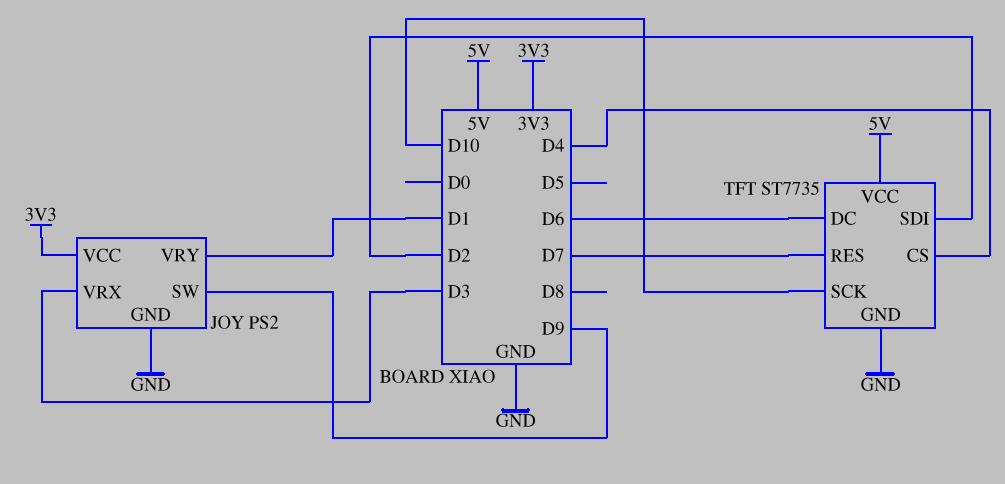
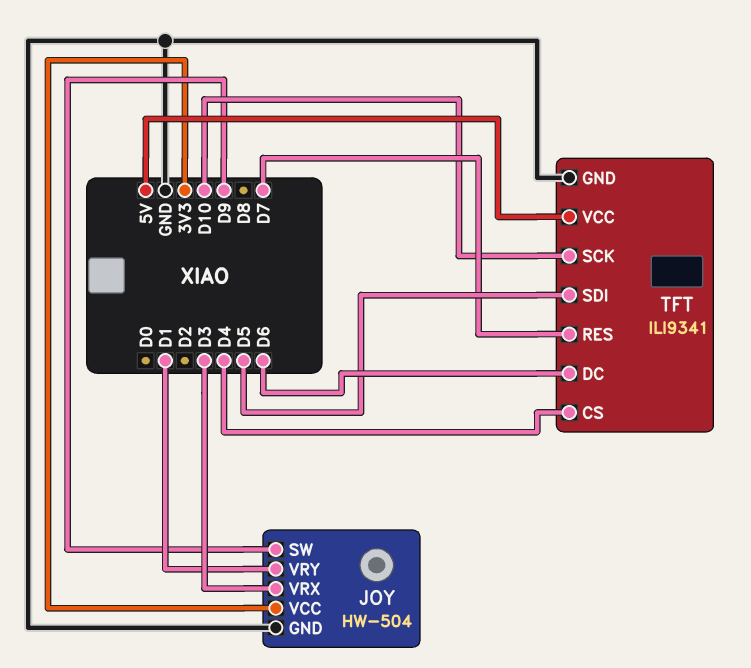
JOY: PS2 -> HW-504
TFT: ST7735 -> ILI9341
TFT pin SDI: D2 -> D5

